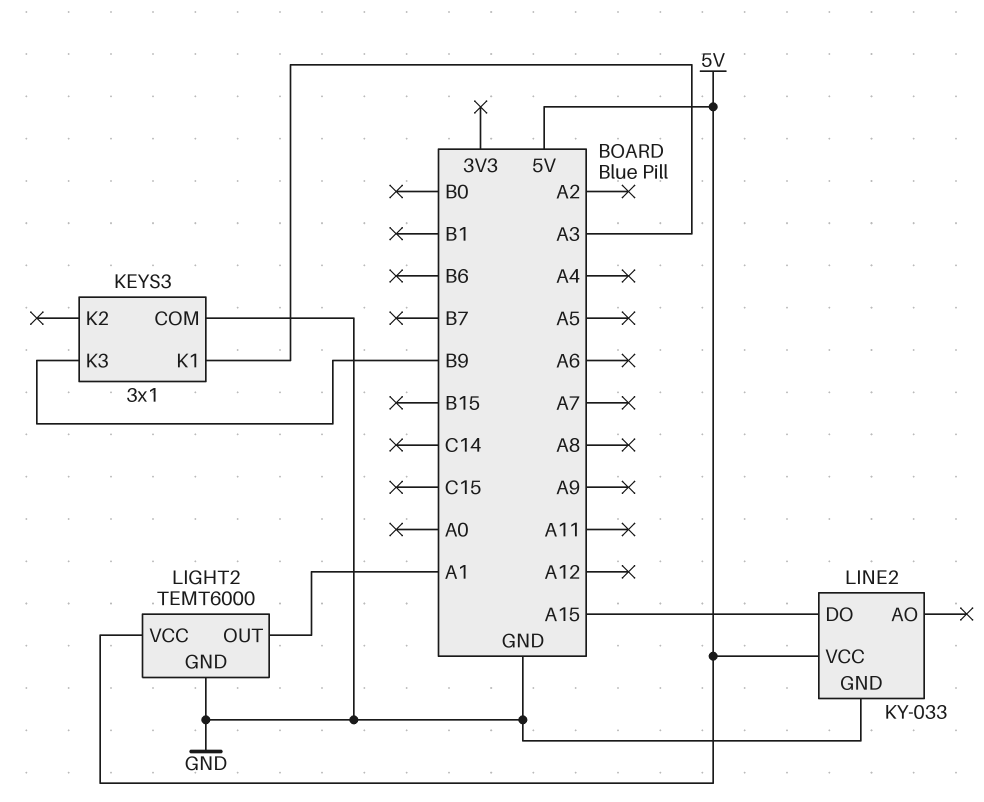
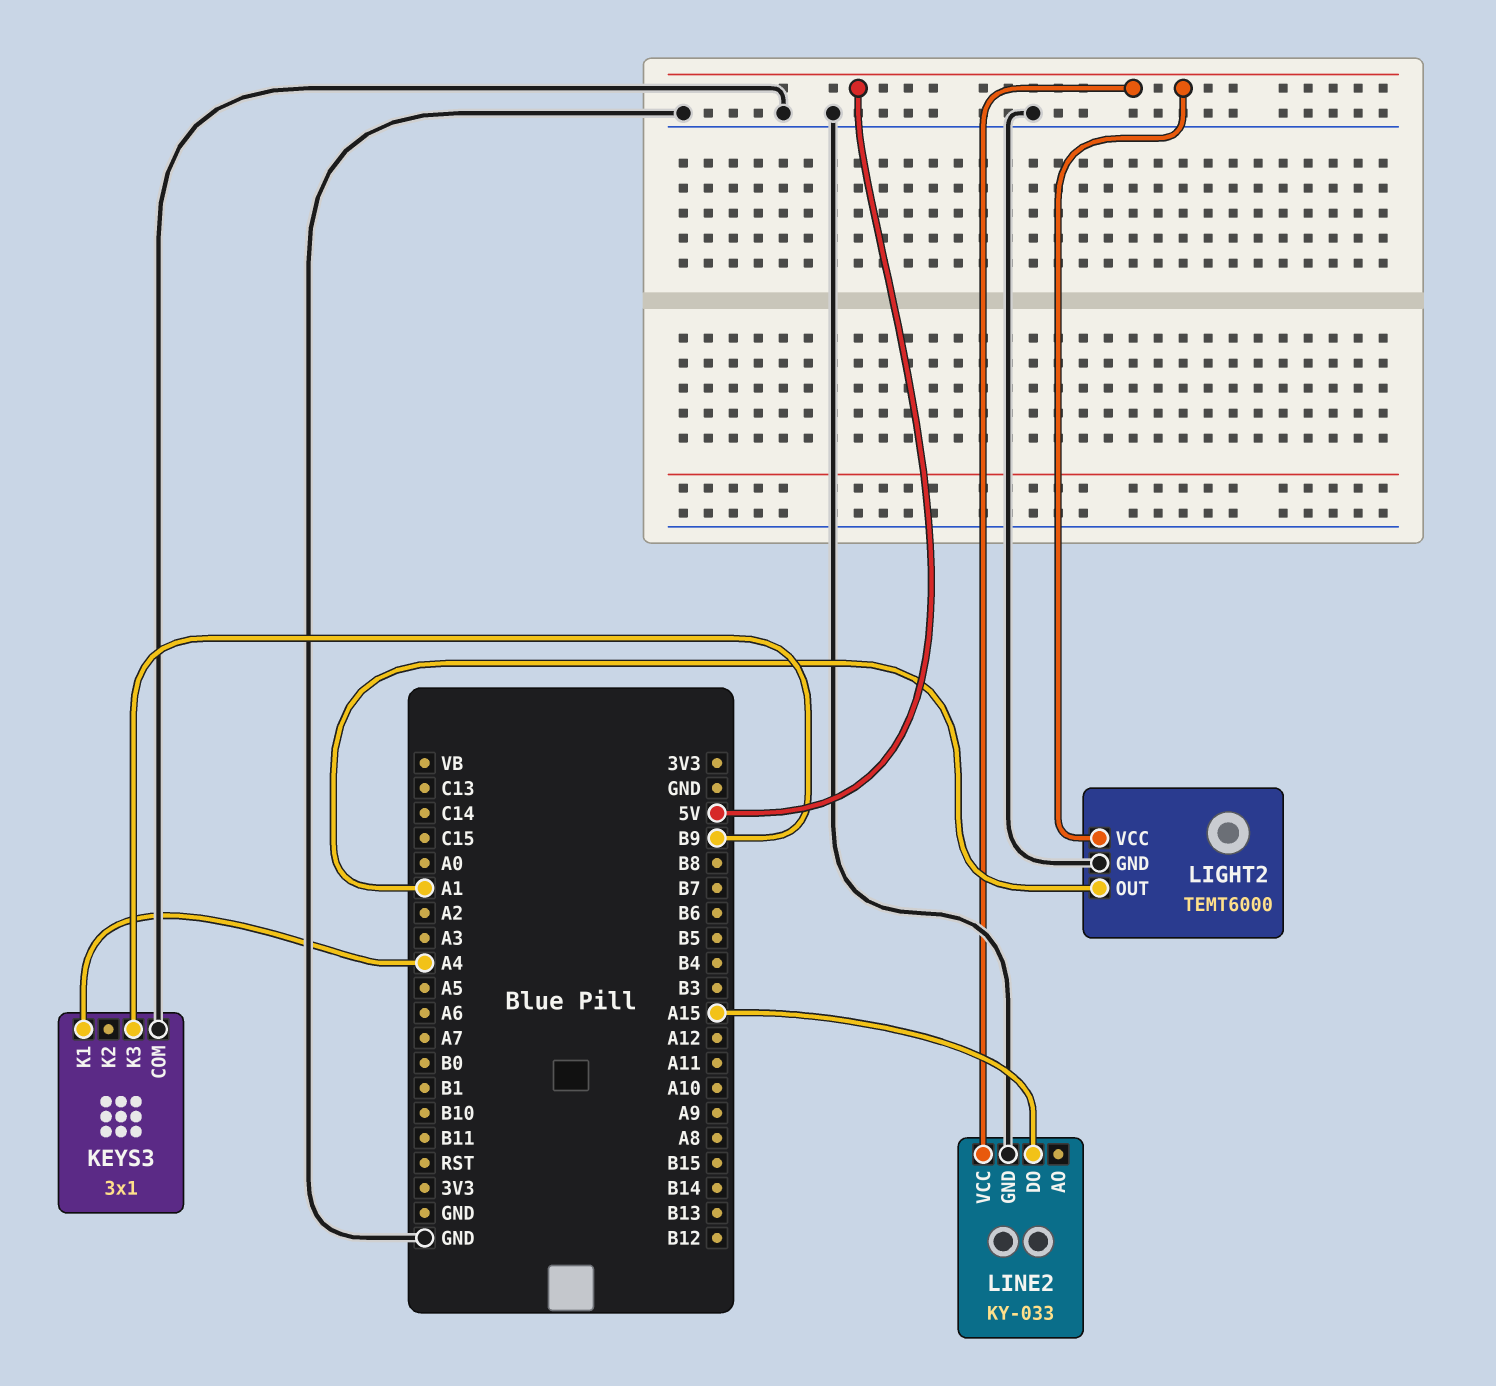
KEYS3 pin K1: A3 -> A4

